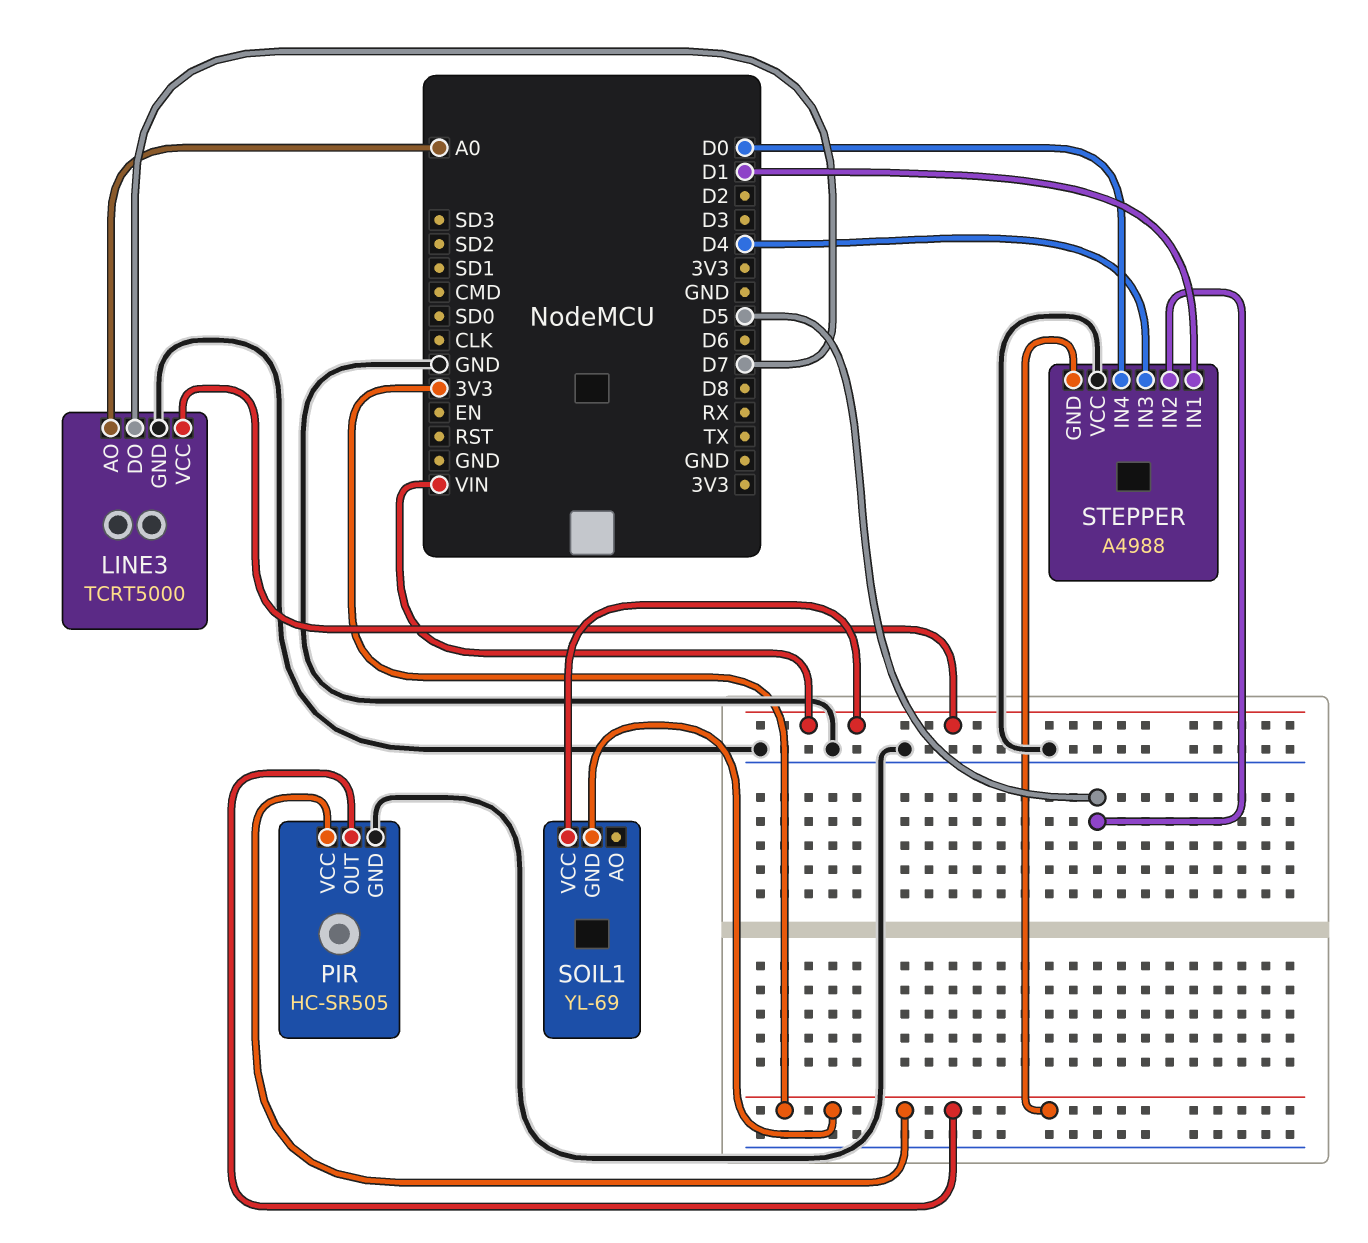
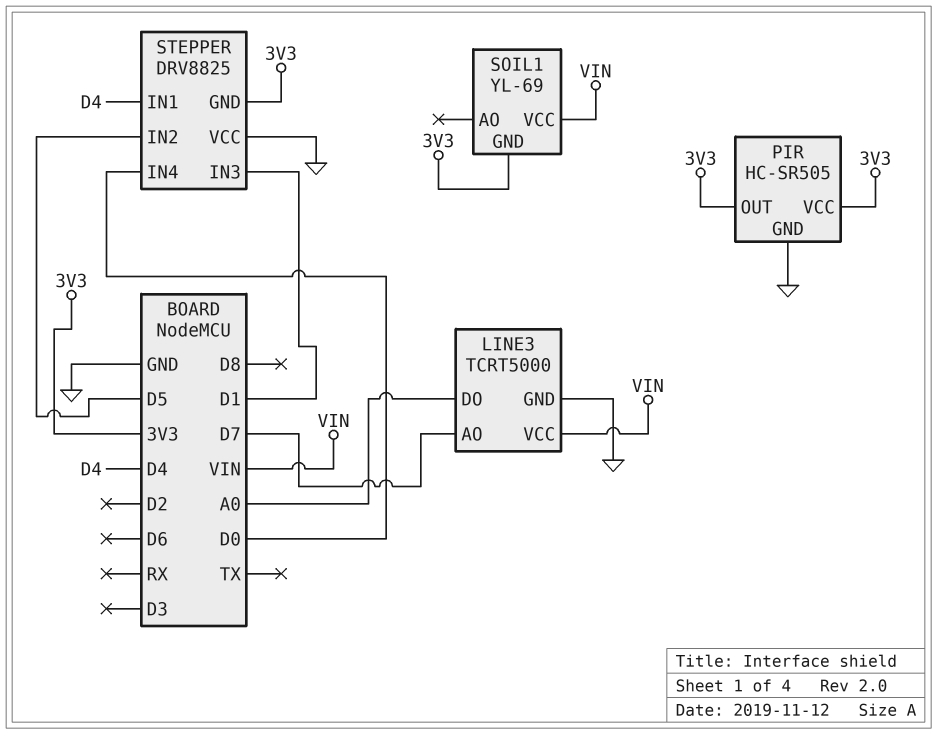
LINE3 pin AO: A0 -> D7
LINE3 pin DO: D7 -> A0
STEPPER: A4988 -> DRV8825
STEPPER pin IN1: D1 -> D4
STEPPER pin IN3: D4 -> D1

